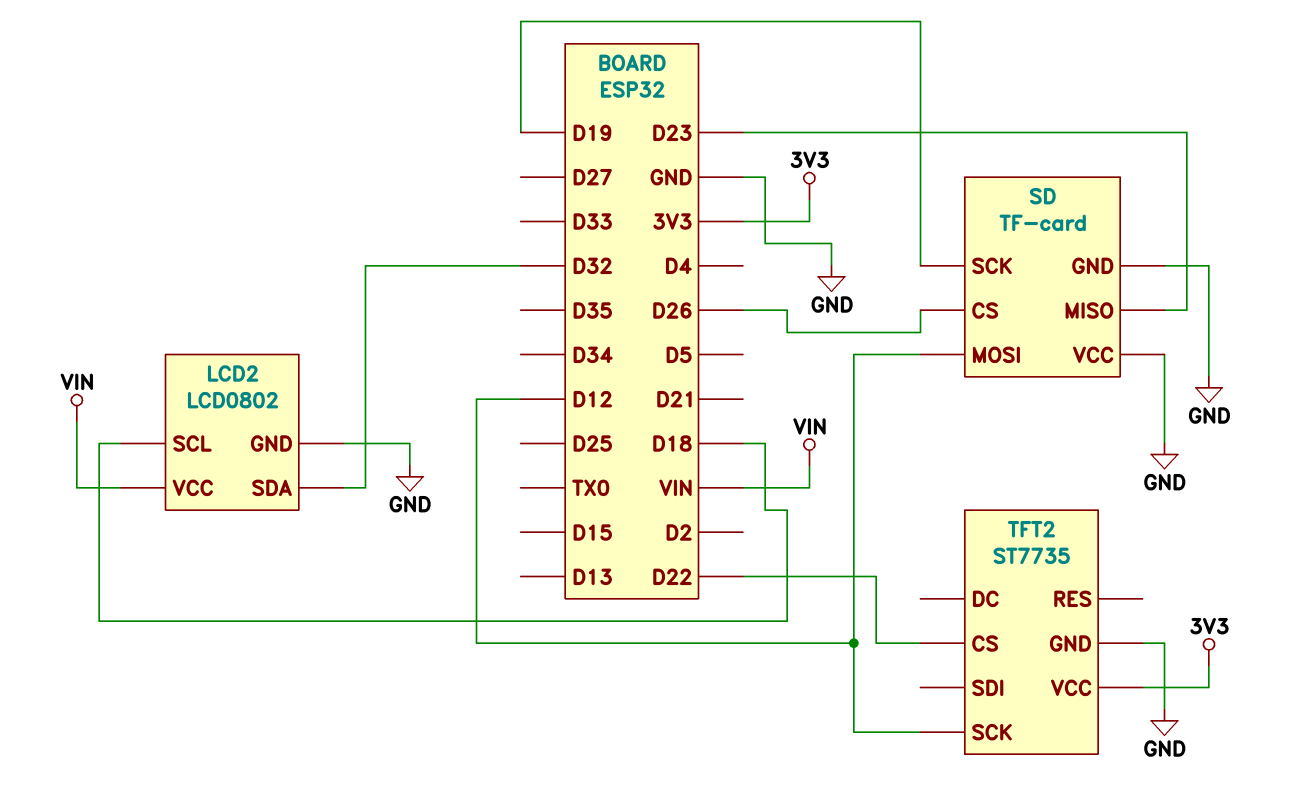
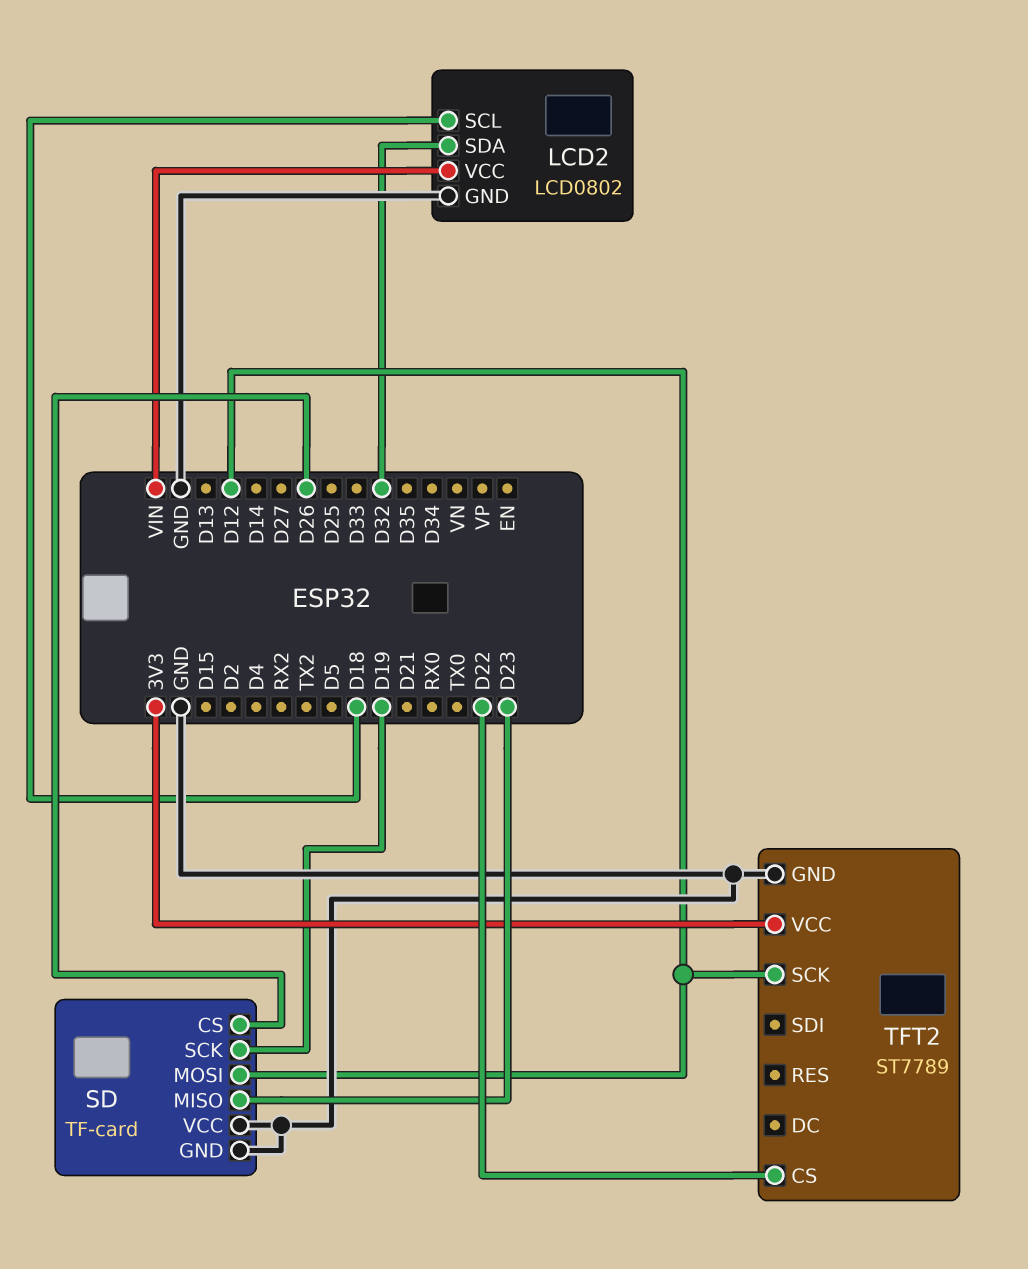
TFT2: ST7735 -> ST7789

